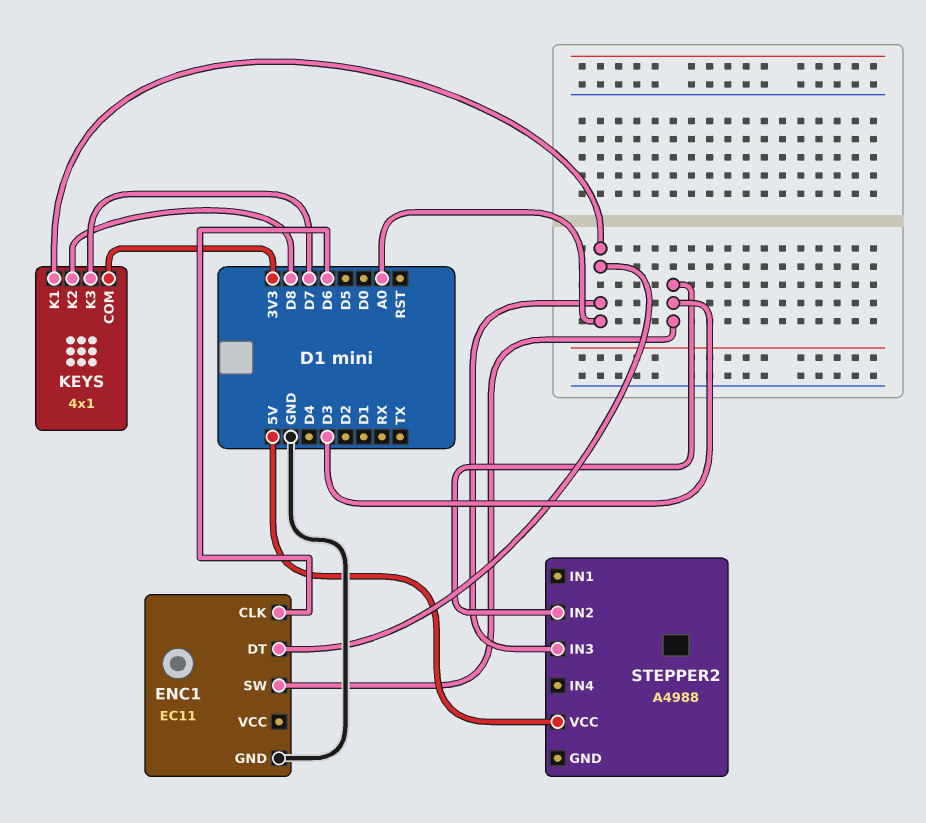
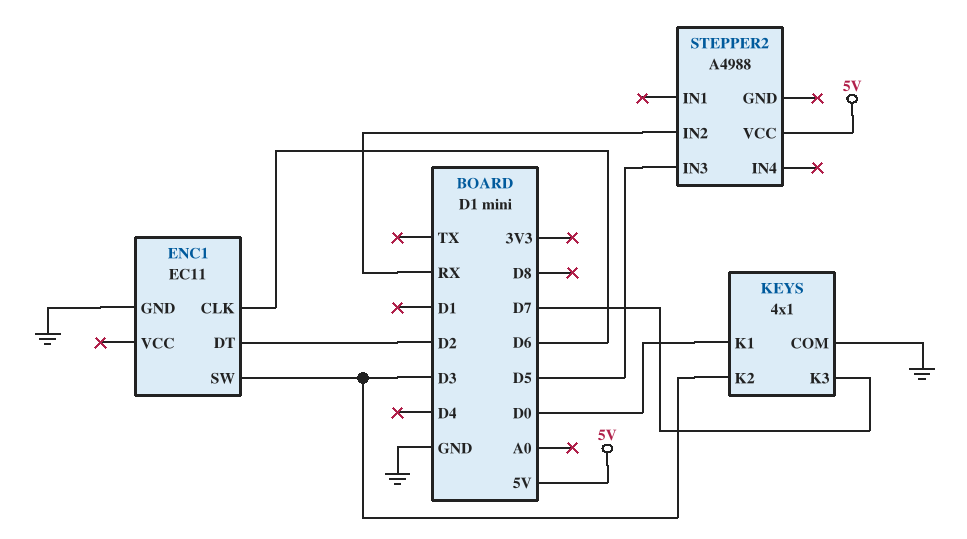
ENC1 pin DT: A0 -> D2
KEYS pin COM: 3V3 -> GND
KEYS pin K1: A0 -> D0
KEYS pin K2: D8 -> D3
STEPPER2 pin IN2: D3 -> RX
STEPPER2 pin IN3: A0 -> D5

